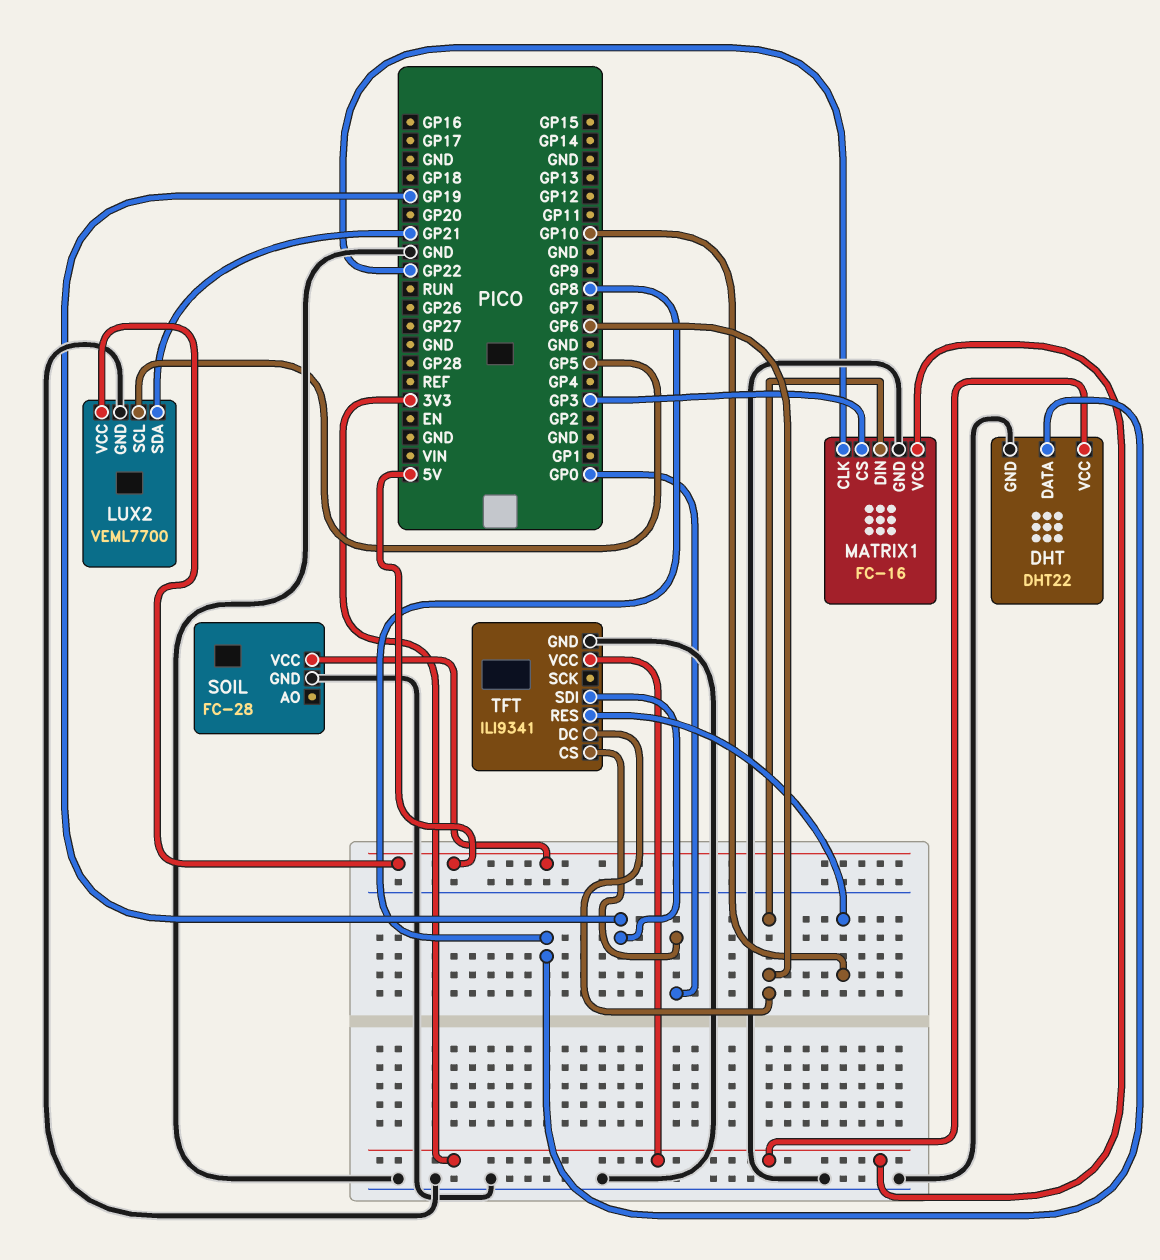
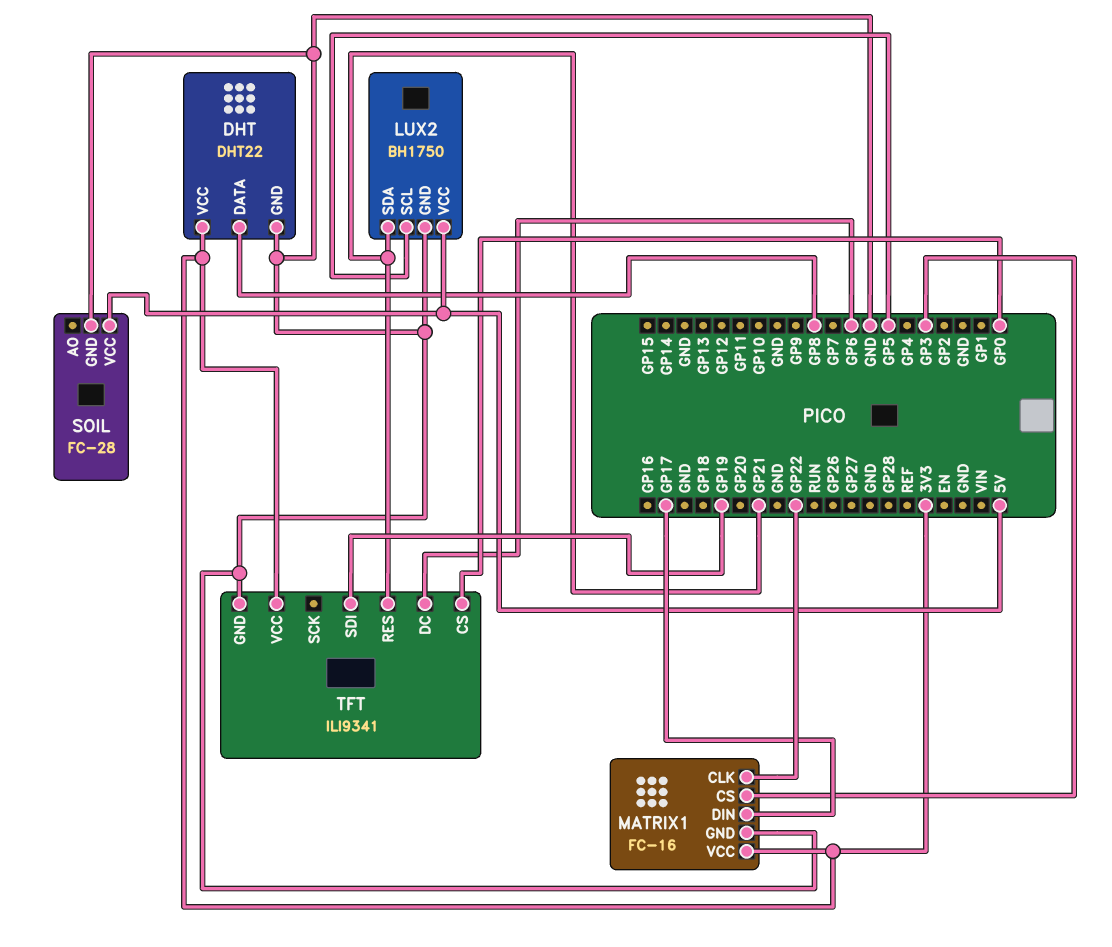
LUX2: VEML7700 -> BH1750
MATRIX1 pin DIN: GP6 -> GP17
TFT pin RES: GP10 -> GP21

